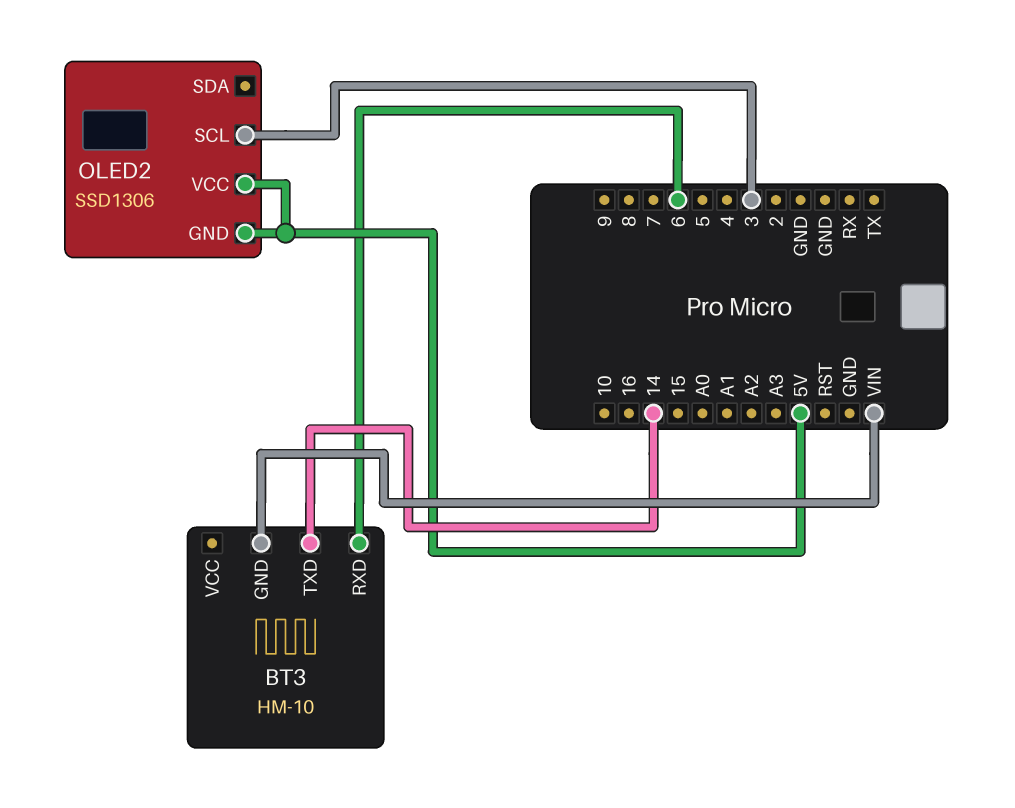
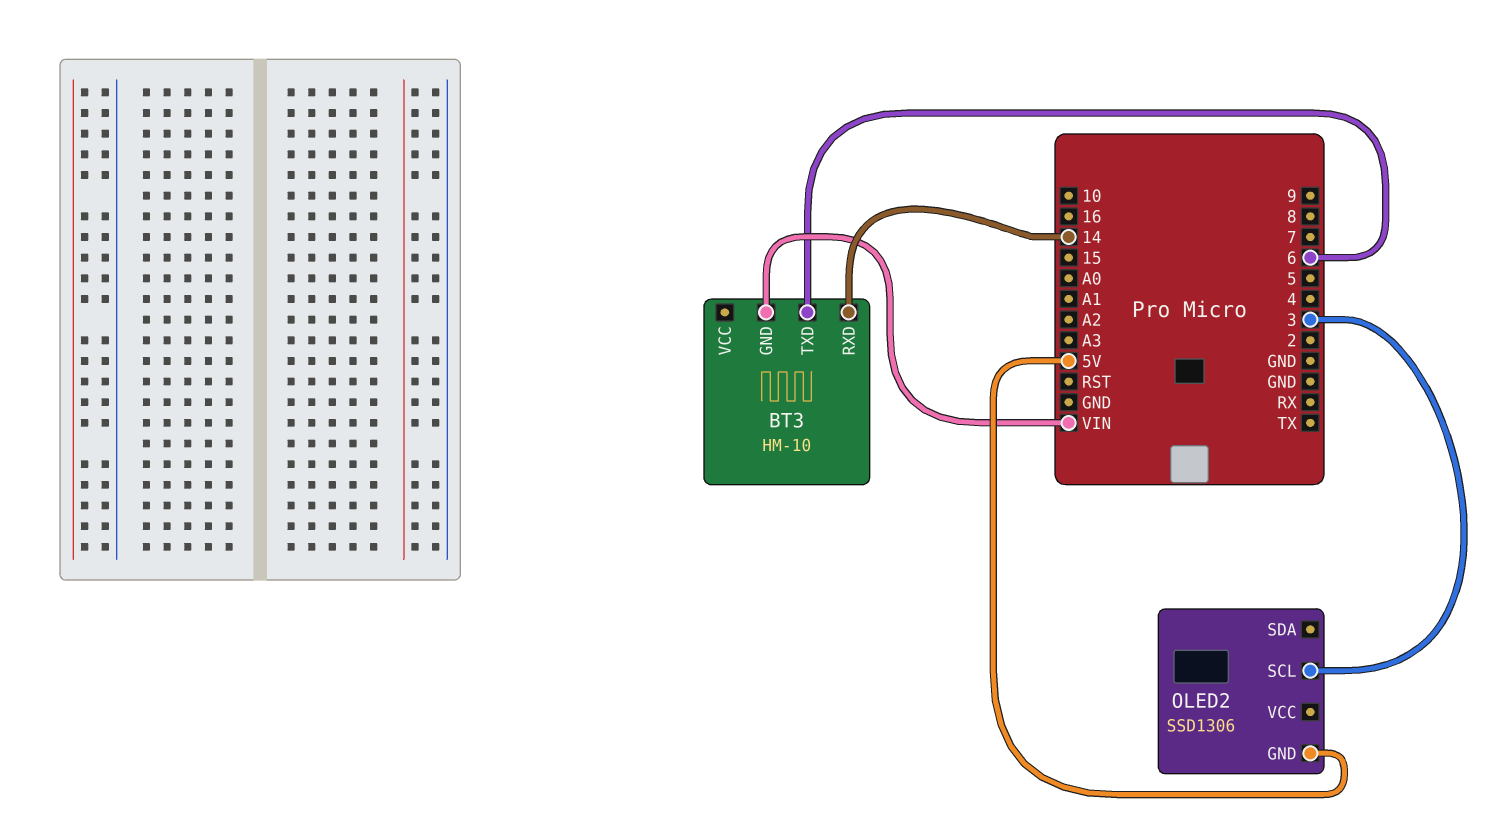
BT3 pin RXD: 6 -> 14
BT3 pin TXD: 14 -> 6
OLED2 pin VCC: 5V -> none

